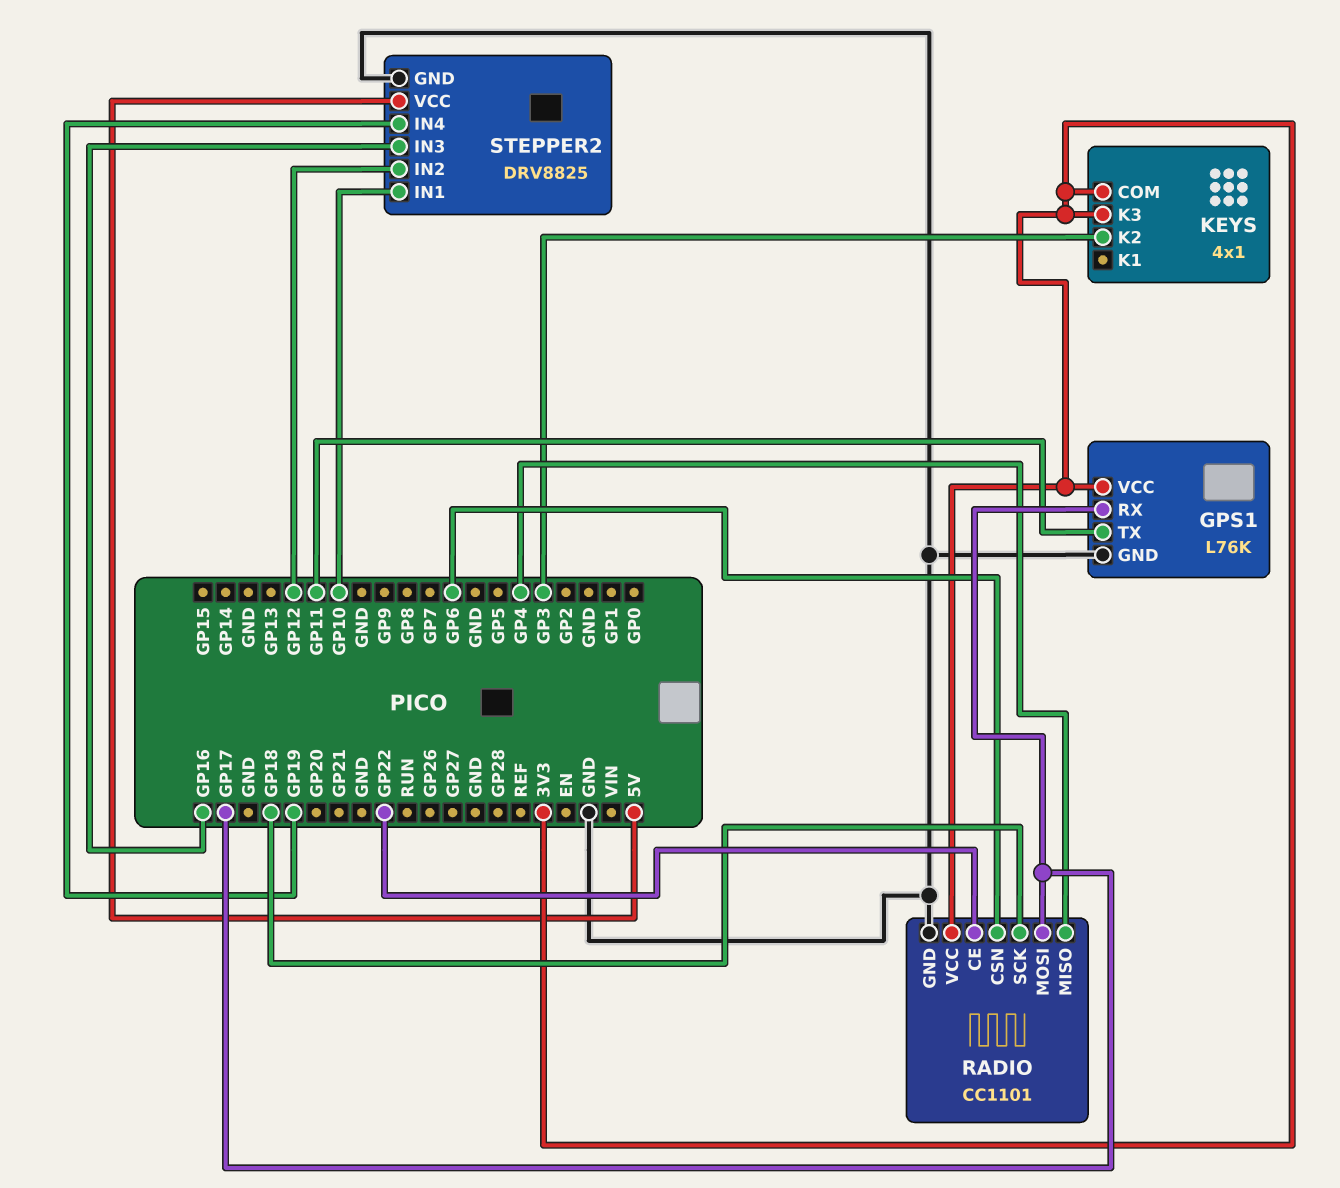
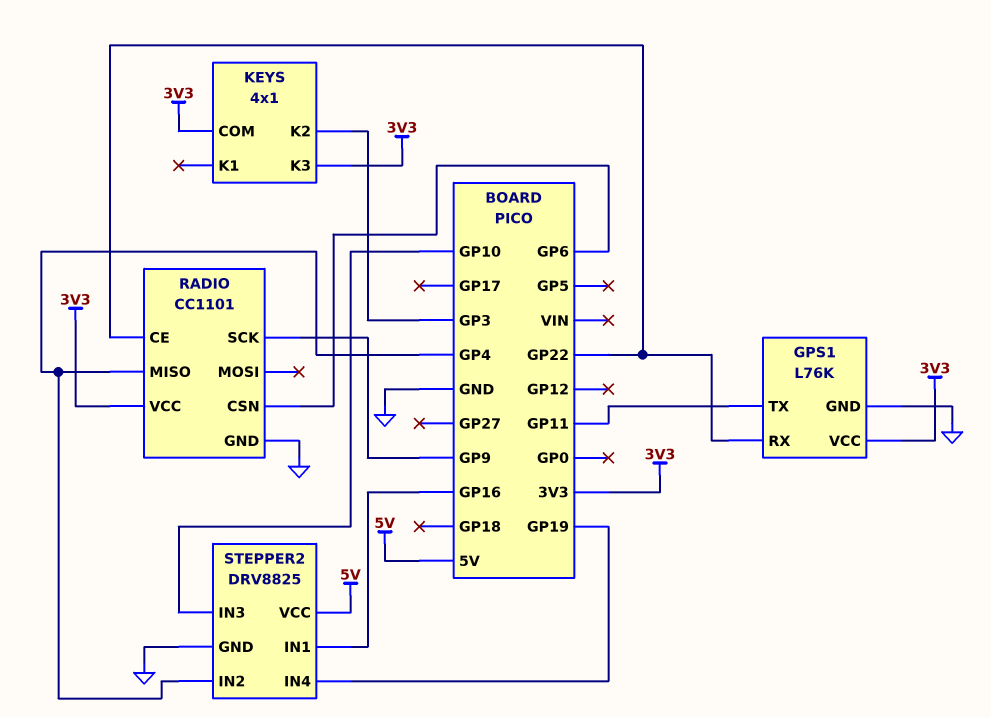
GPS1 pin RX: GP17 -> GP22
RADIO pin MOSI: GP17 -> none
RADIO pin SCK: GP18 -> GP9
STEPPER2 pin IN1: GP10 -> GP16
STEPPER2 pin IN2: GP12 -> GP4
STEPPER2 pin IN3: GP16 -> GP10

